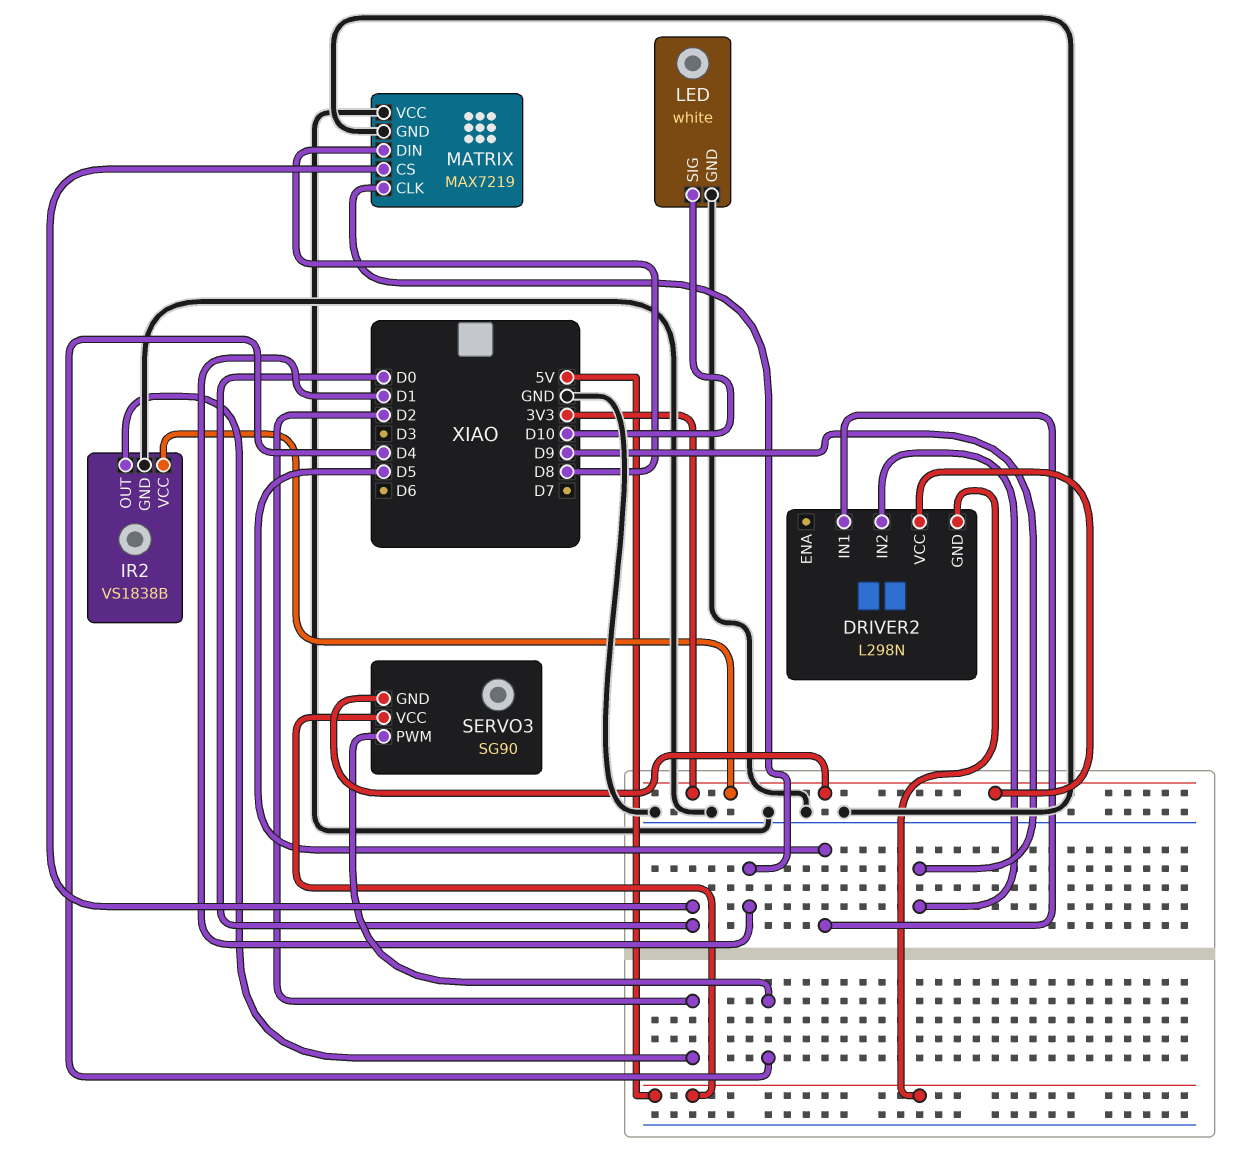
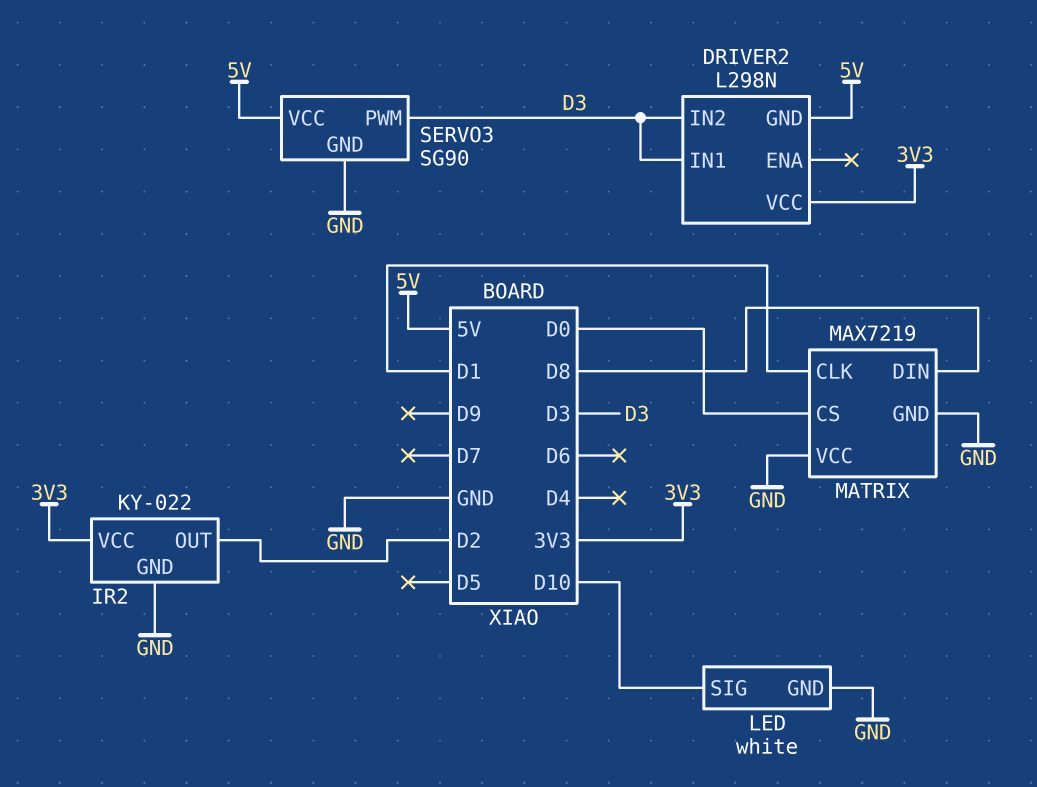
DRIVER2 pin IN1: D5 -> D3
DRIVER2 pin IN2: D9 -> D3
IR2: VS1838B -> KY-022
SERVO3 pin GND: 3V3 -> GND
SERVO3 pin PWM: D4 -> D3

